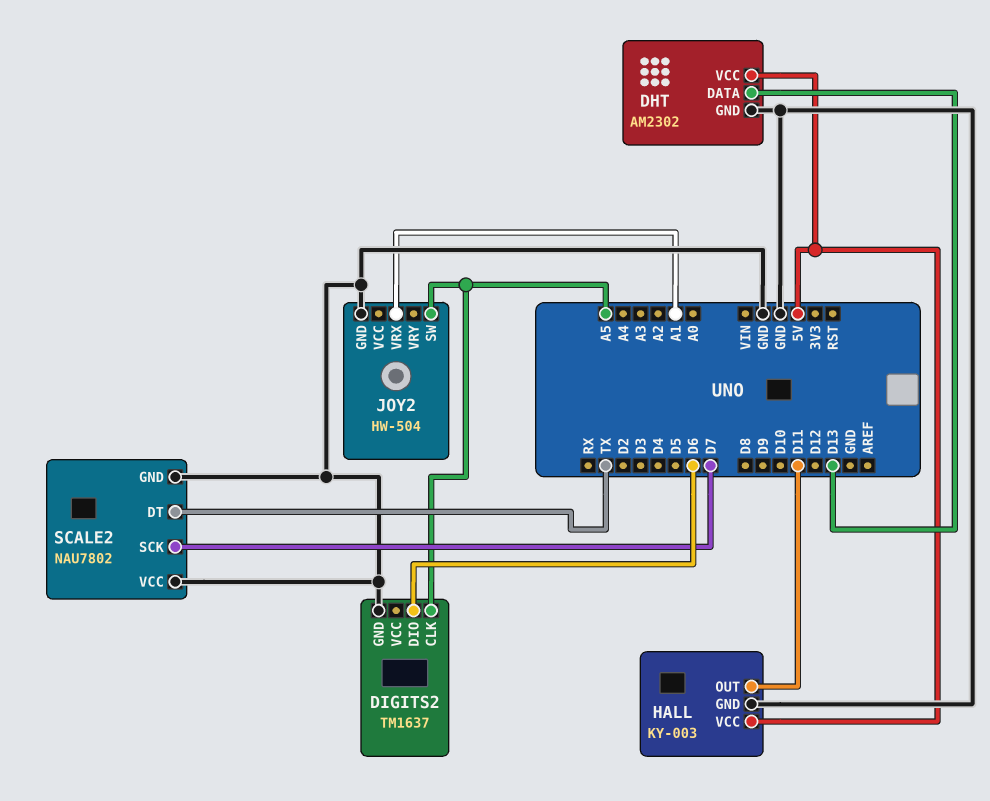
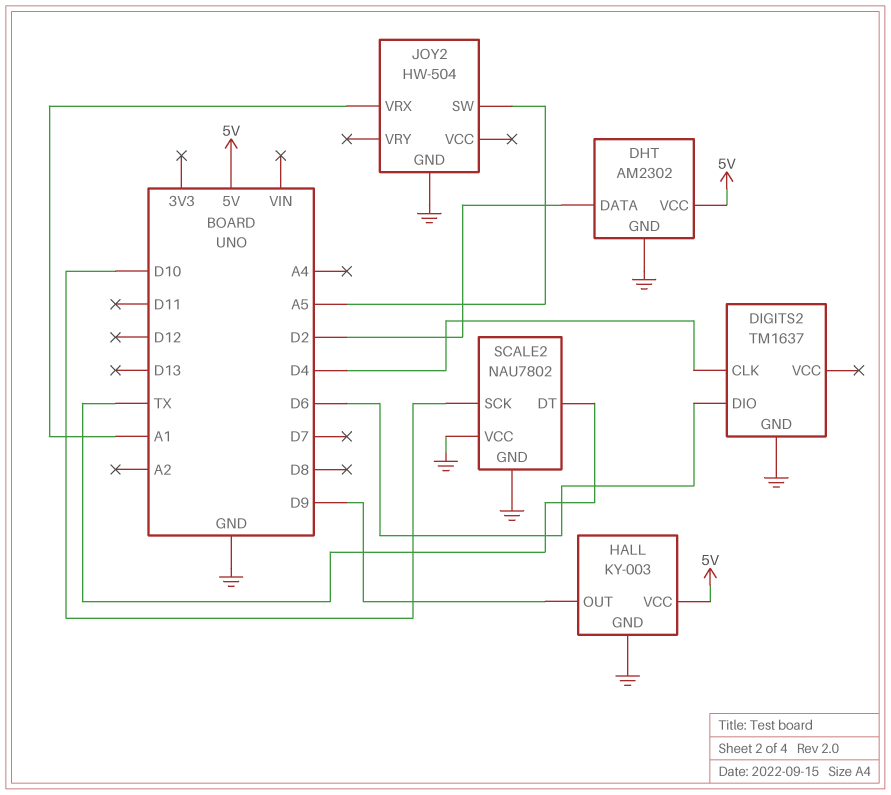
DHT pin DATA: D13 -> D2
DIGITS2 pin CLK: A5 -> D4
HALL pin OUT: D11 -> D9
SCALE2 pin SCK: D7 -> D10

